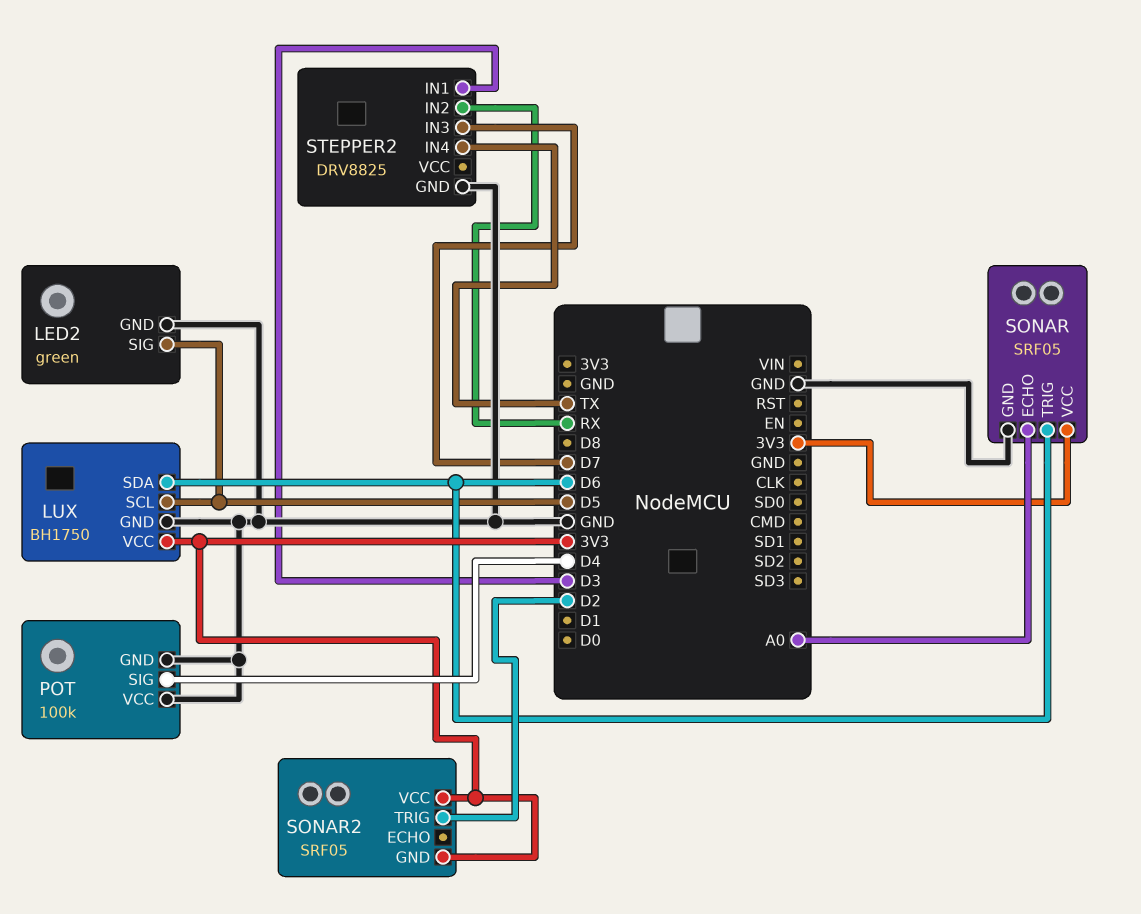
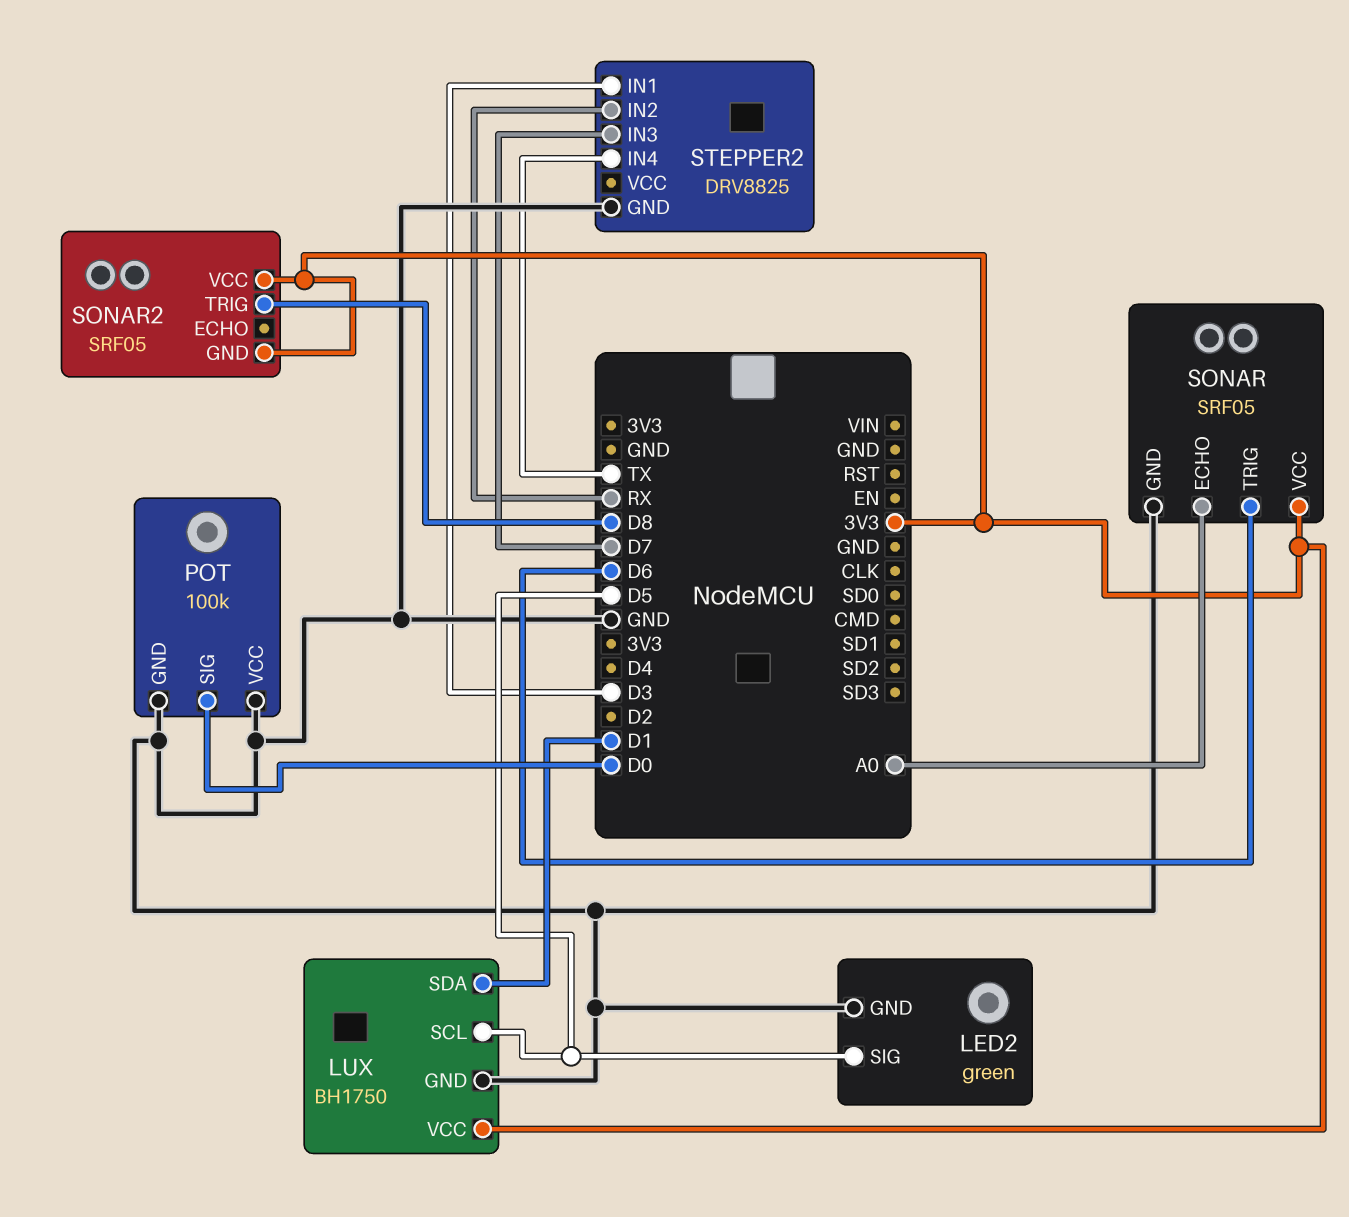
LUX pin SDA: D6 -> D1
POT pin SIG: D4 -> D0
SONAR2 pin TRIG: D2 -> D8

